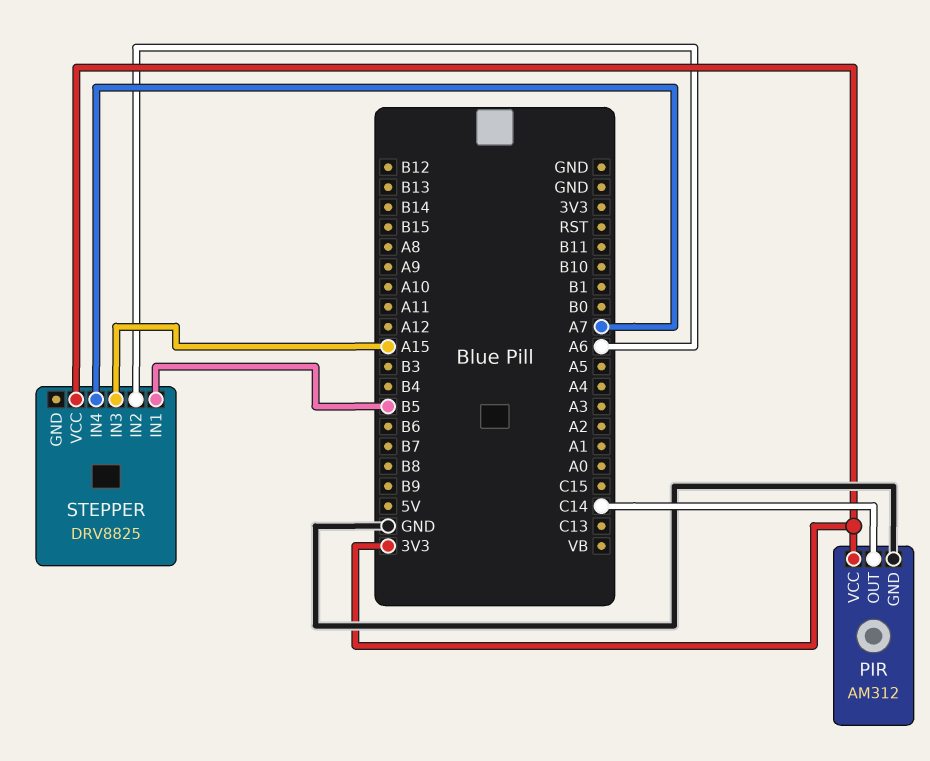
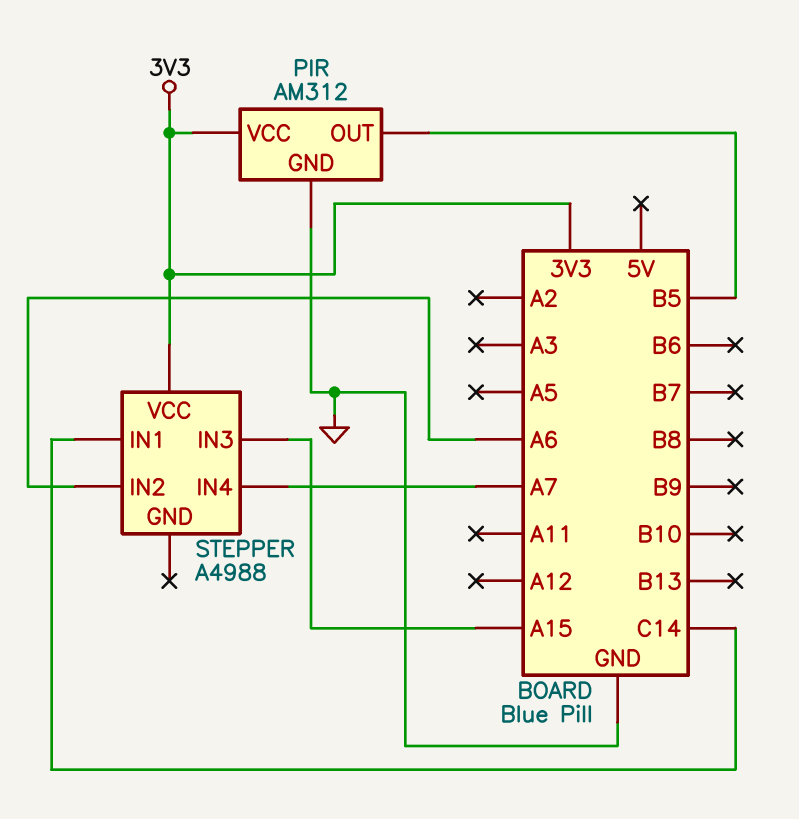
PIR pin OUT: C14 -> B5
STEPPER: DRV8825 -> A4988
STEPPER pin IN1: B5 -> C14

